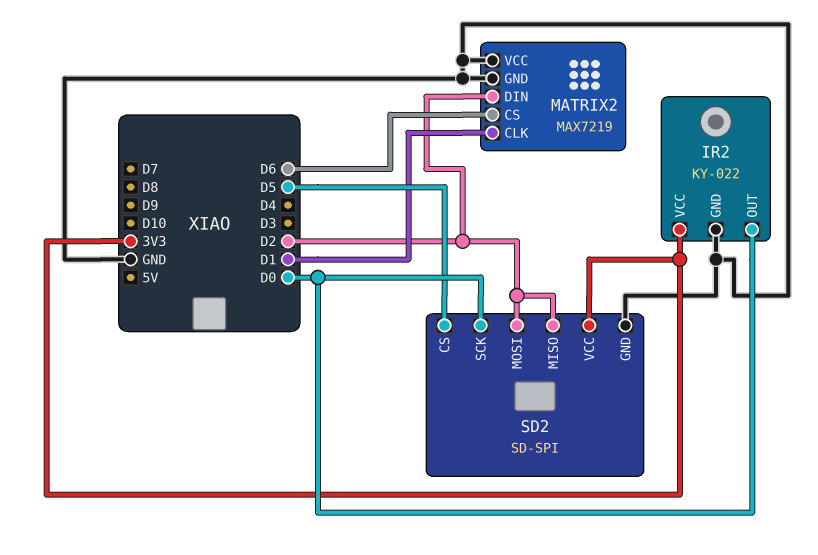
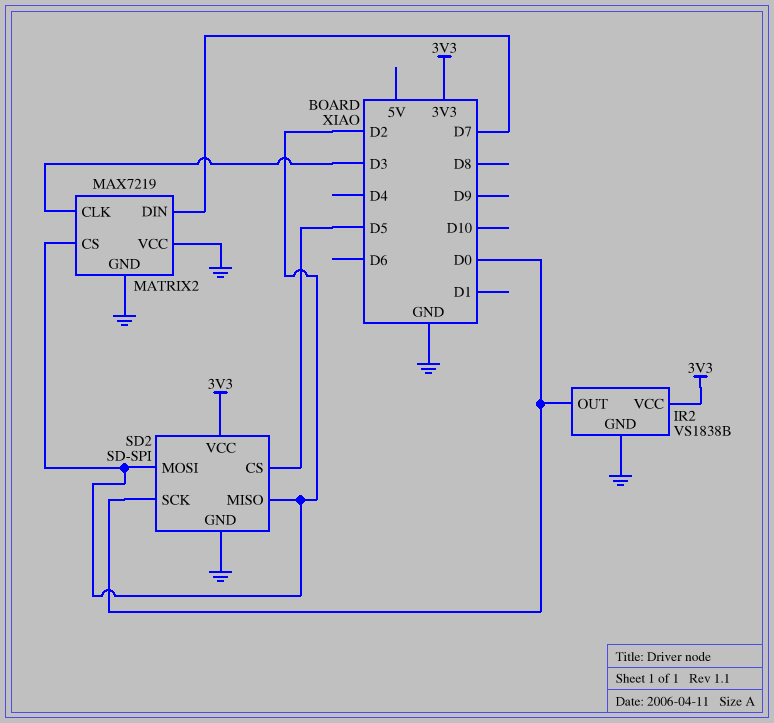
IR2: KY-022 -> VS1838B
MATRIX2 pin CLK: D1 -> D3
MATRIX2 pin CS: D6 -> D2
MATRIX2 pin DIN: D2 -> D7

